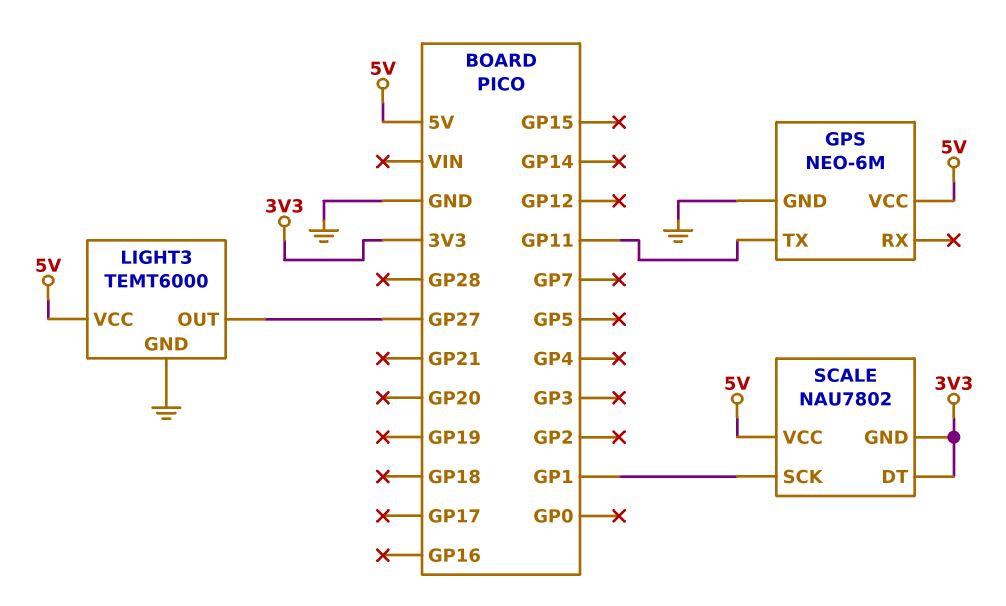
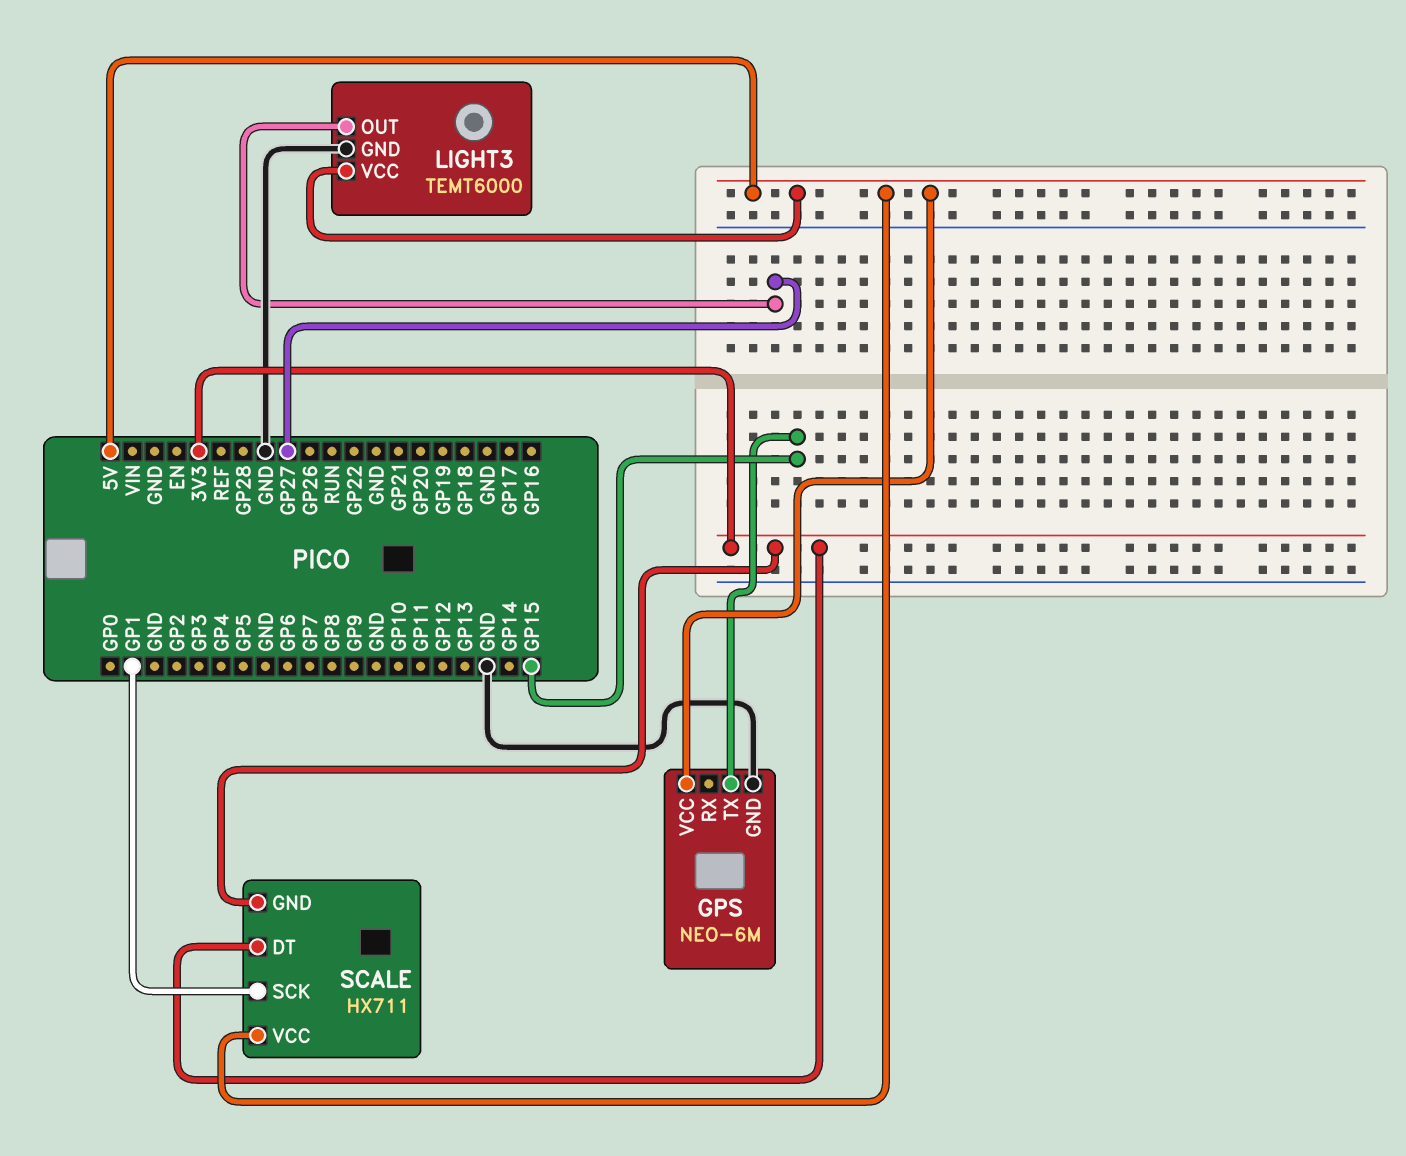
GPS pin TX: GP11 -> GP15
SCALE: NAU7802 -> HX711

